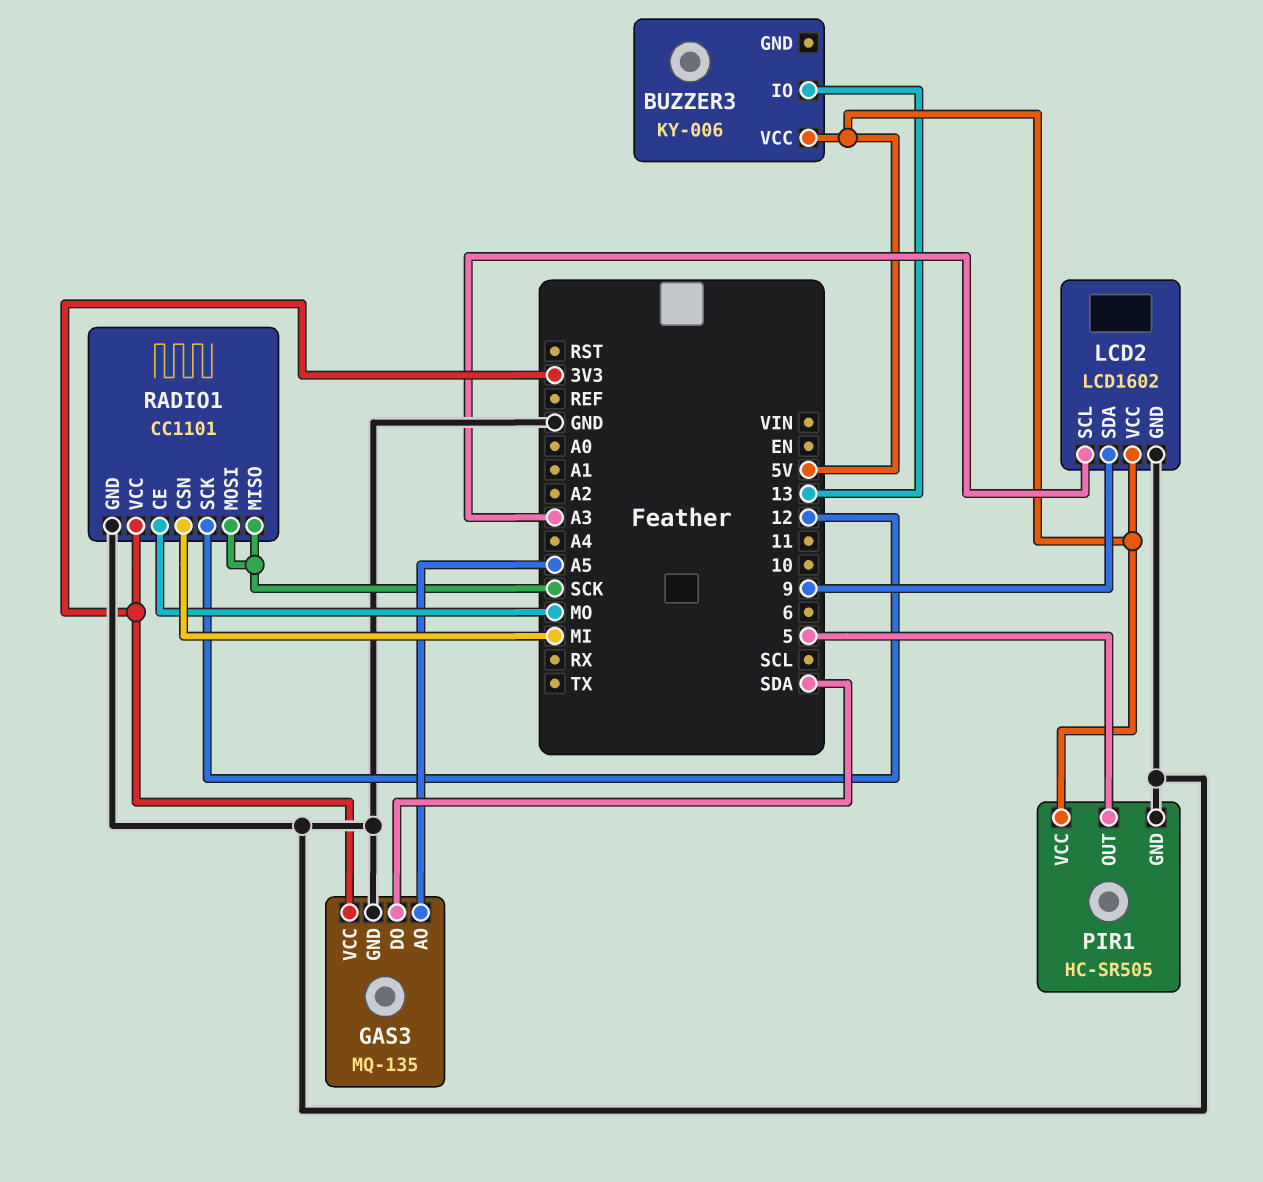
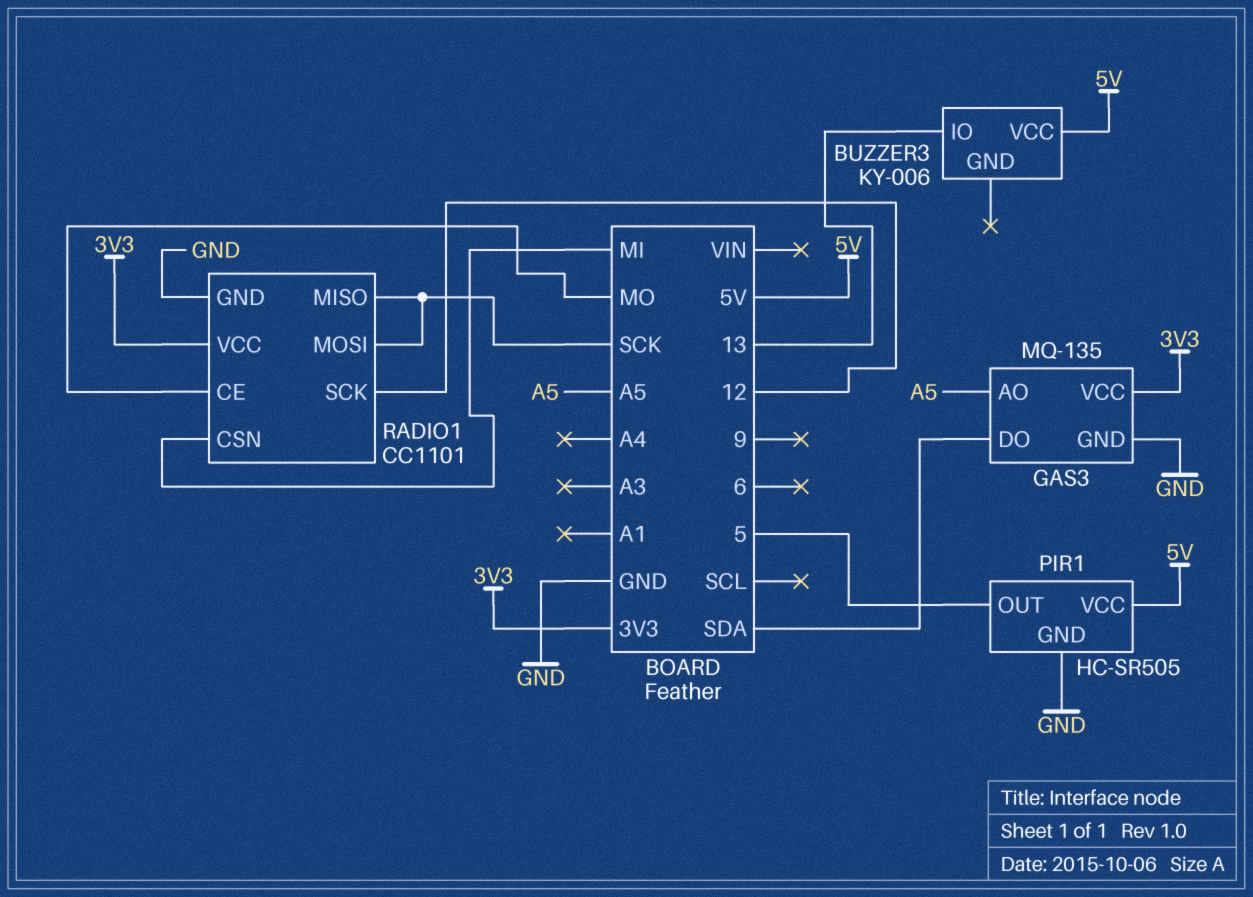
LCD2: LCD1602 -> none
LCD2 pin GND: GND -> none
LCD2 pin SCL: A3 -> none
LCD2 pin SDA: 9 -> none
LCD2 pin VCC: 5V -> none

